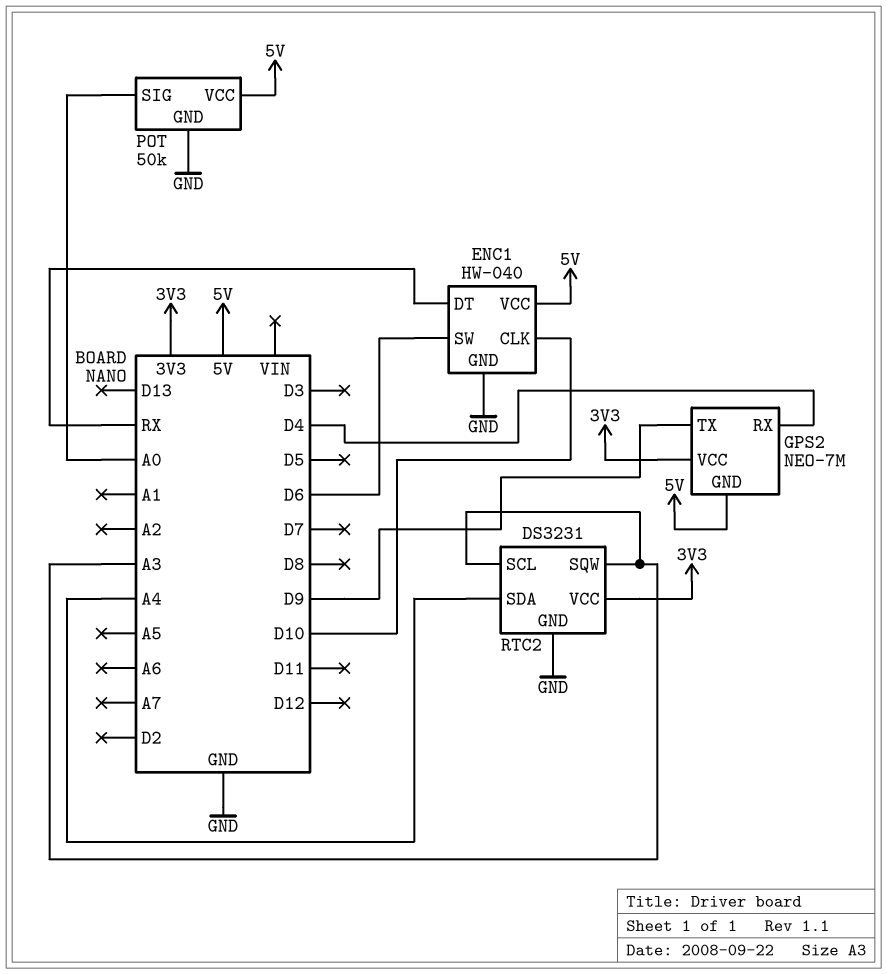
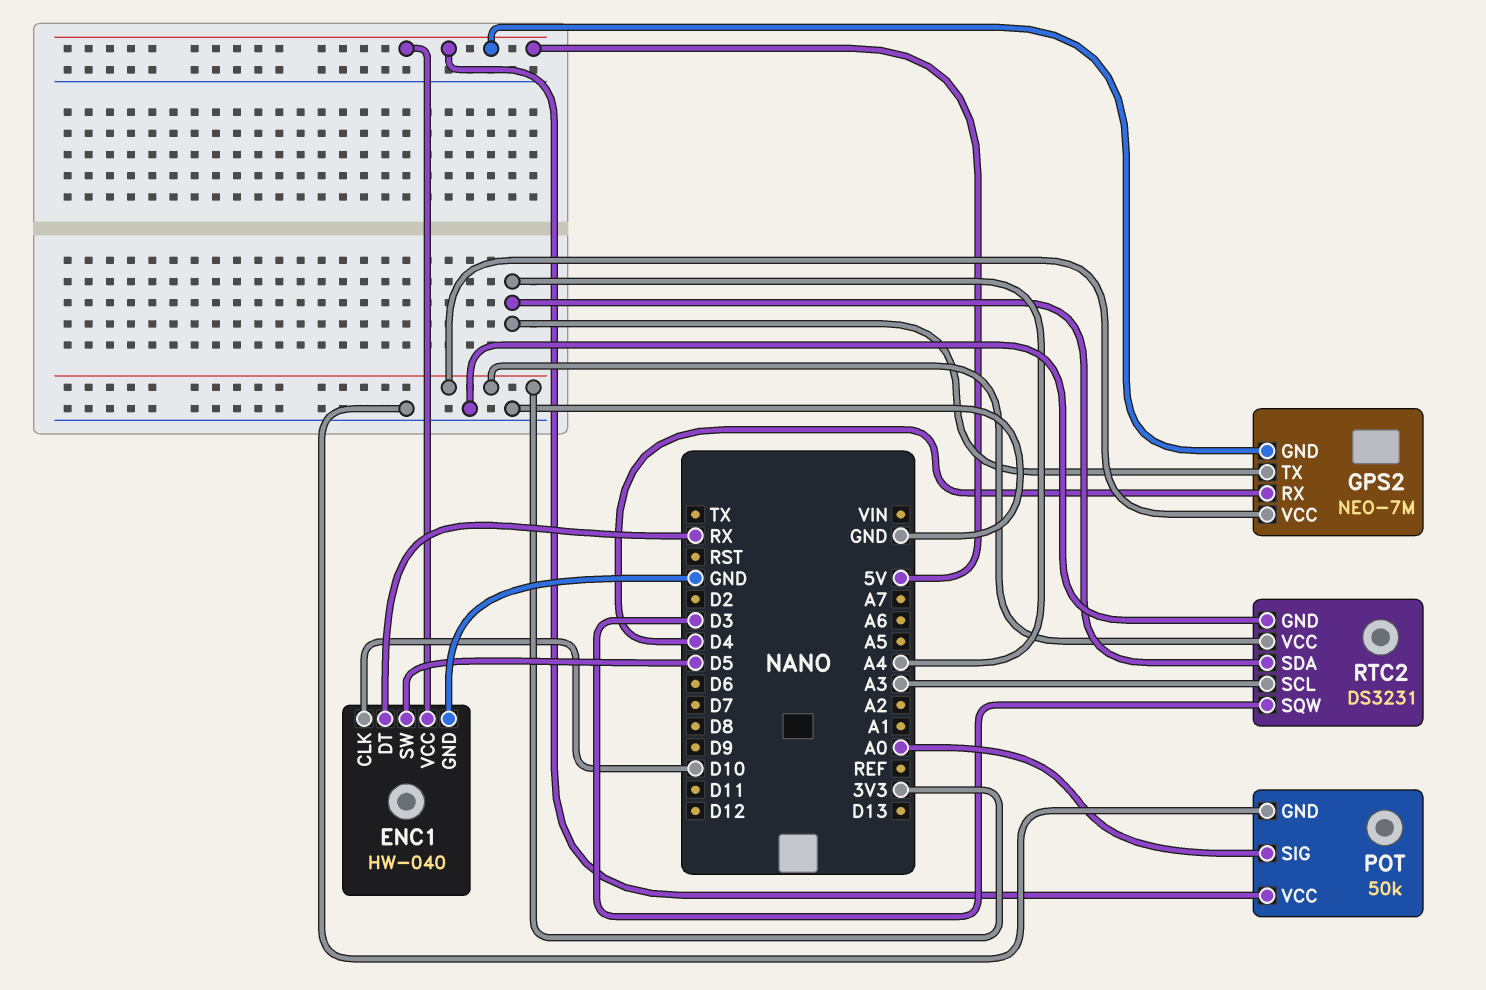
ENC1 pin SW: D6 -> D5
GPS2 pin TX: D9 -> A4
RTC2 pin SQW: A3 -> D3

